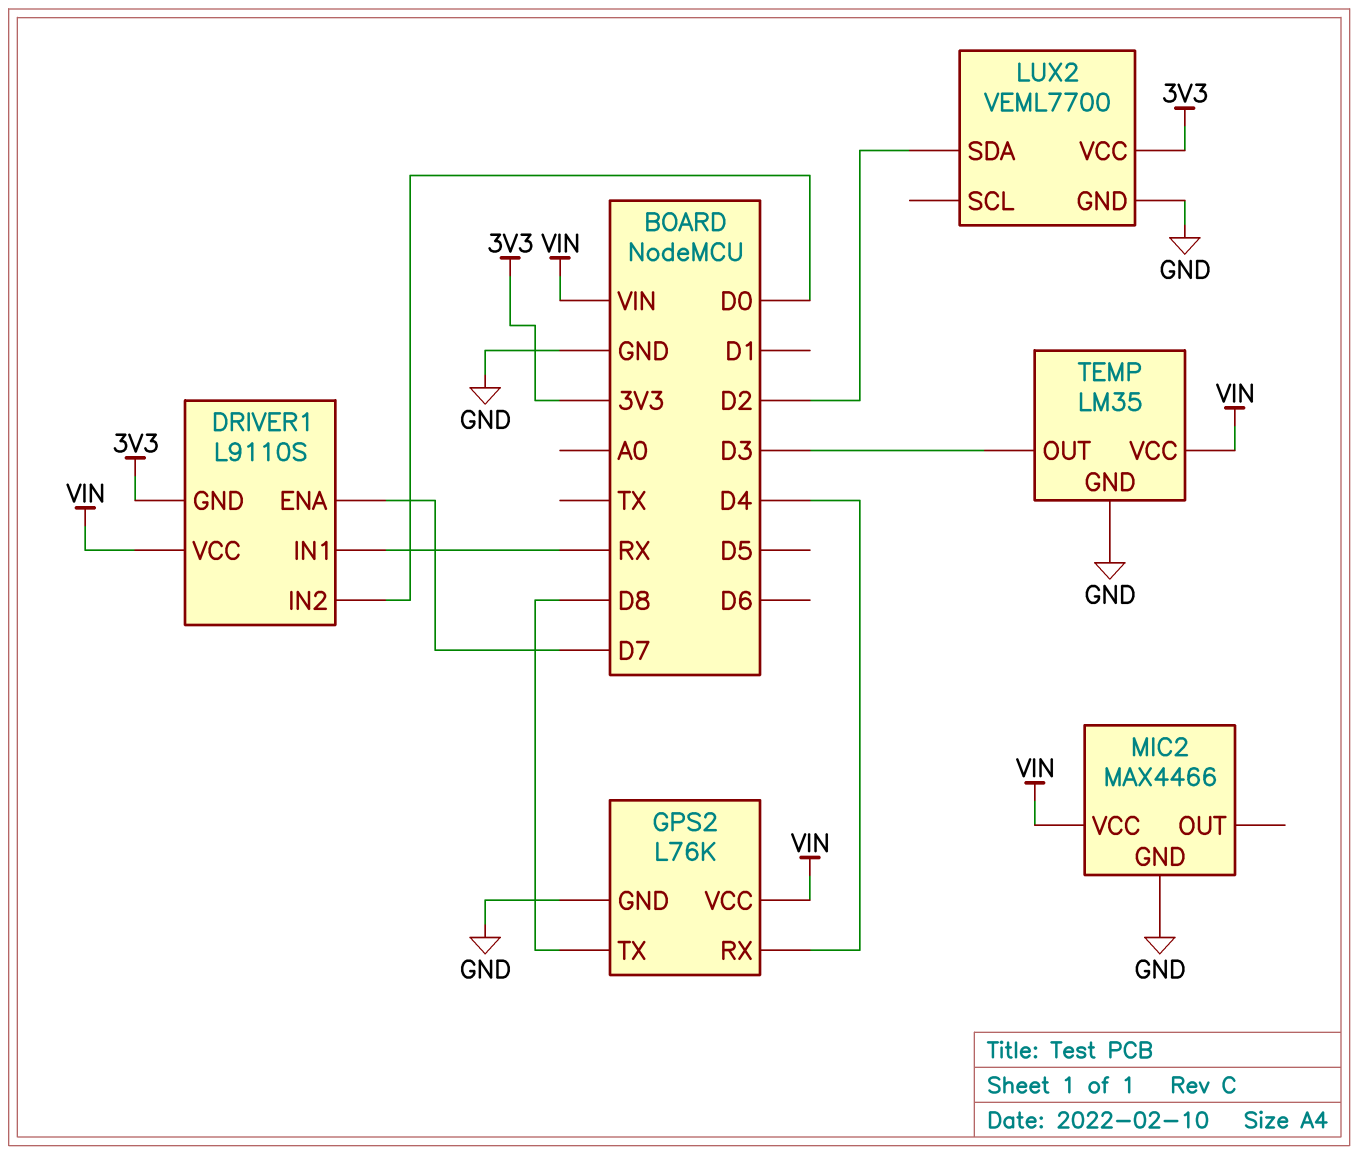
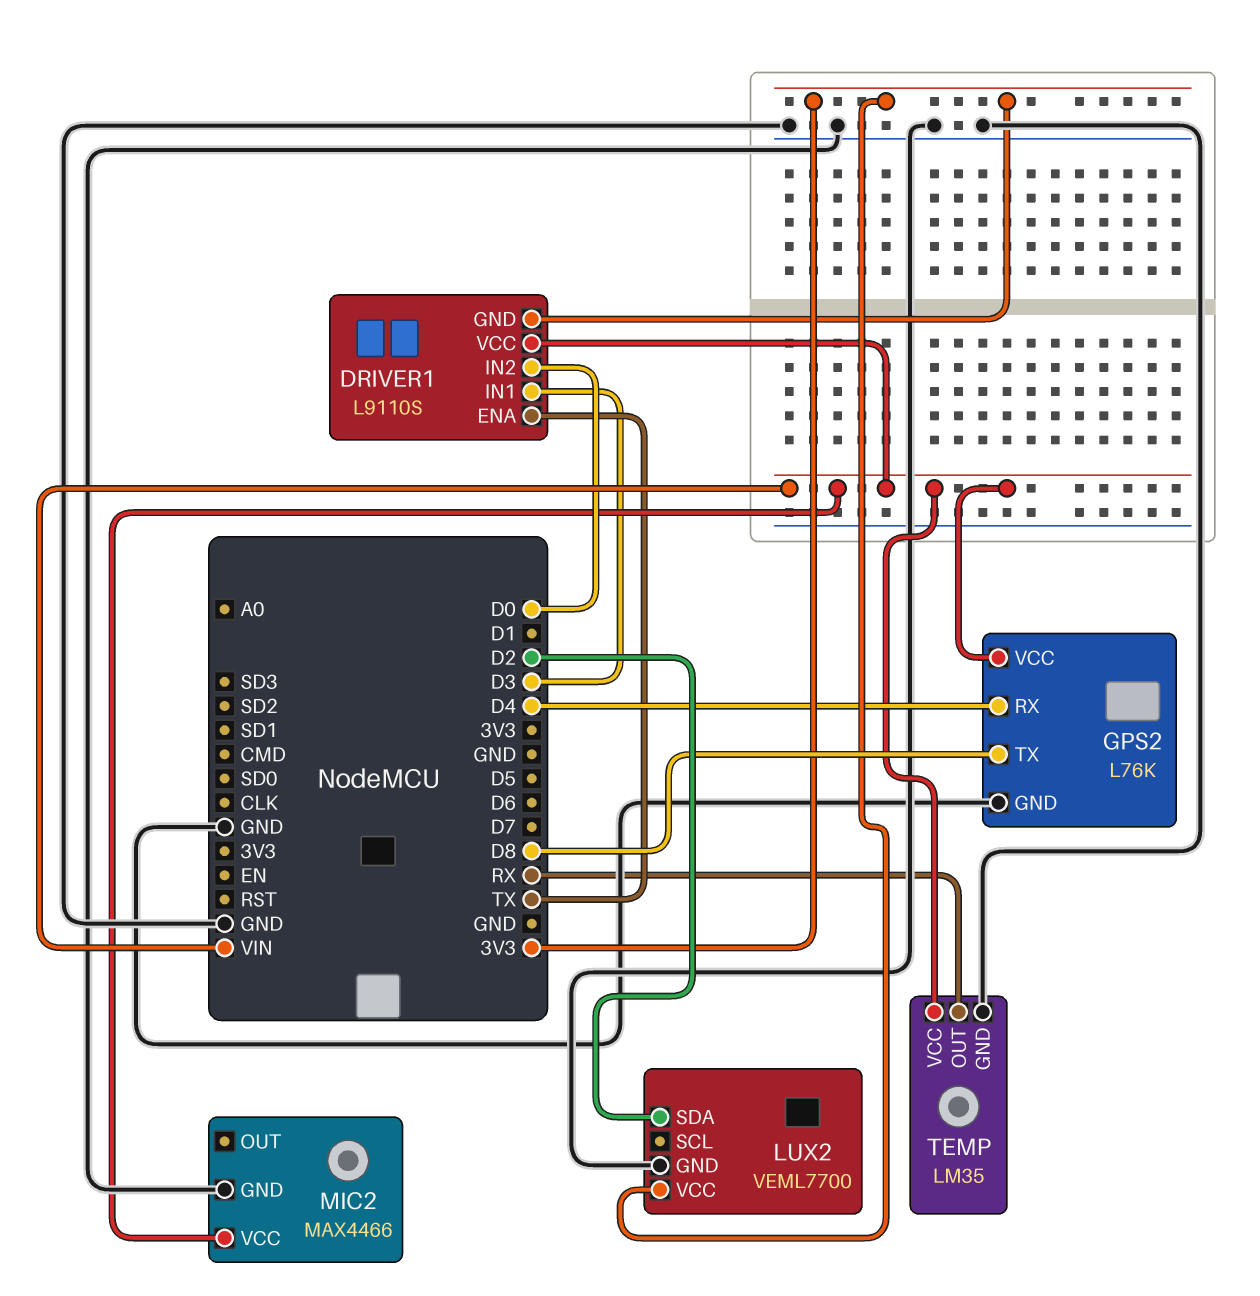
DRIVER1 pin ENA: D7 -> TX
DRIVER1 pin IN1: RX -> D3
TEMP pin OUT: D3 -> RX

